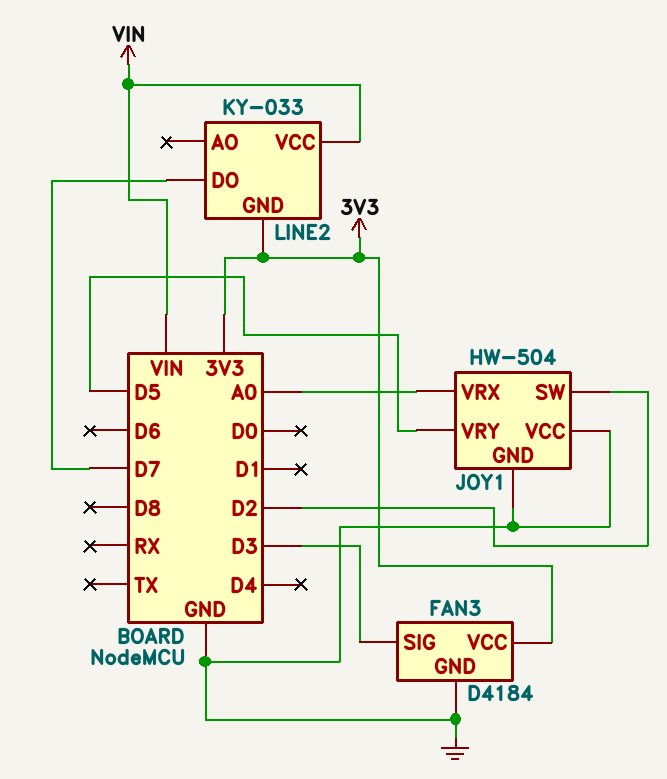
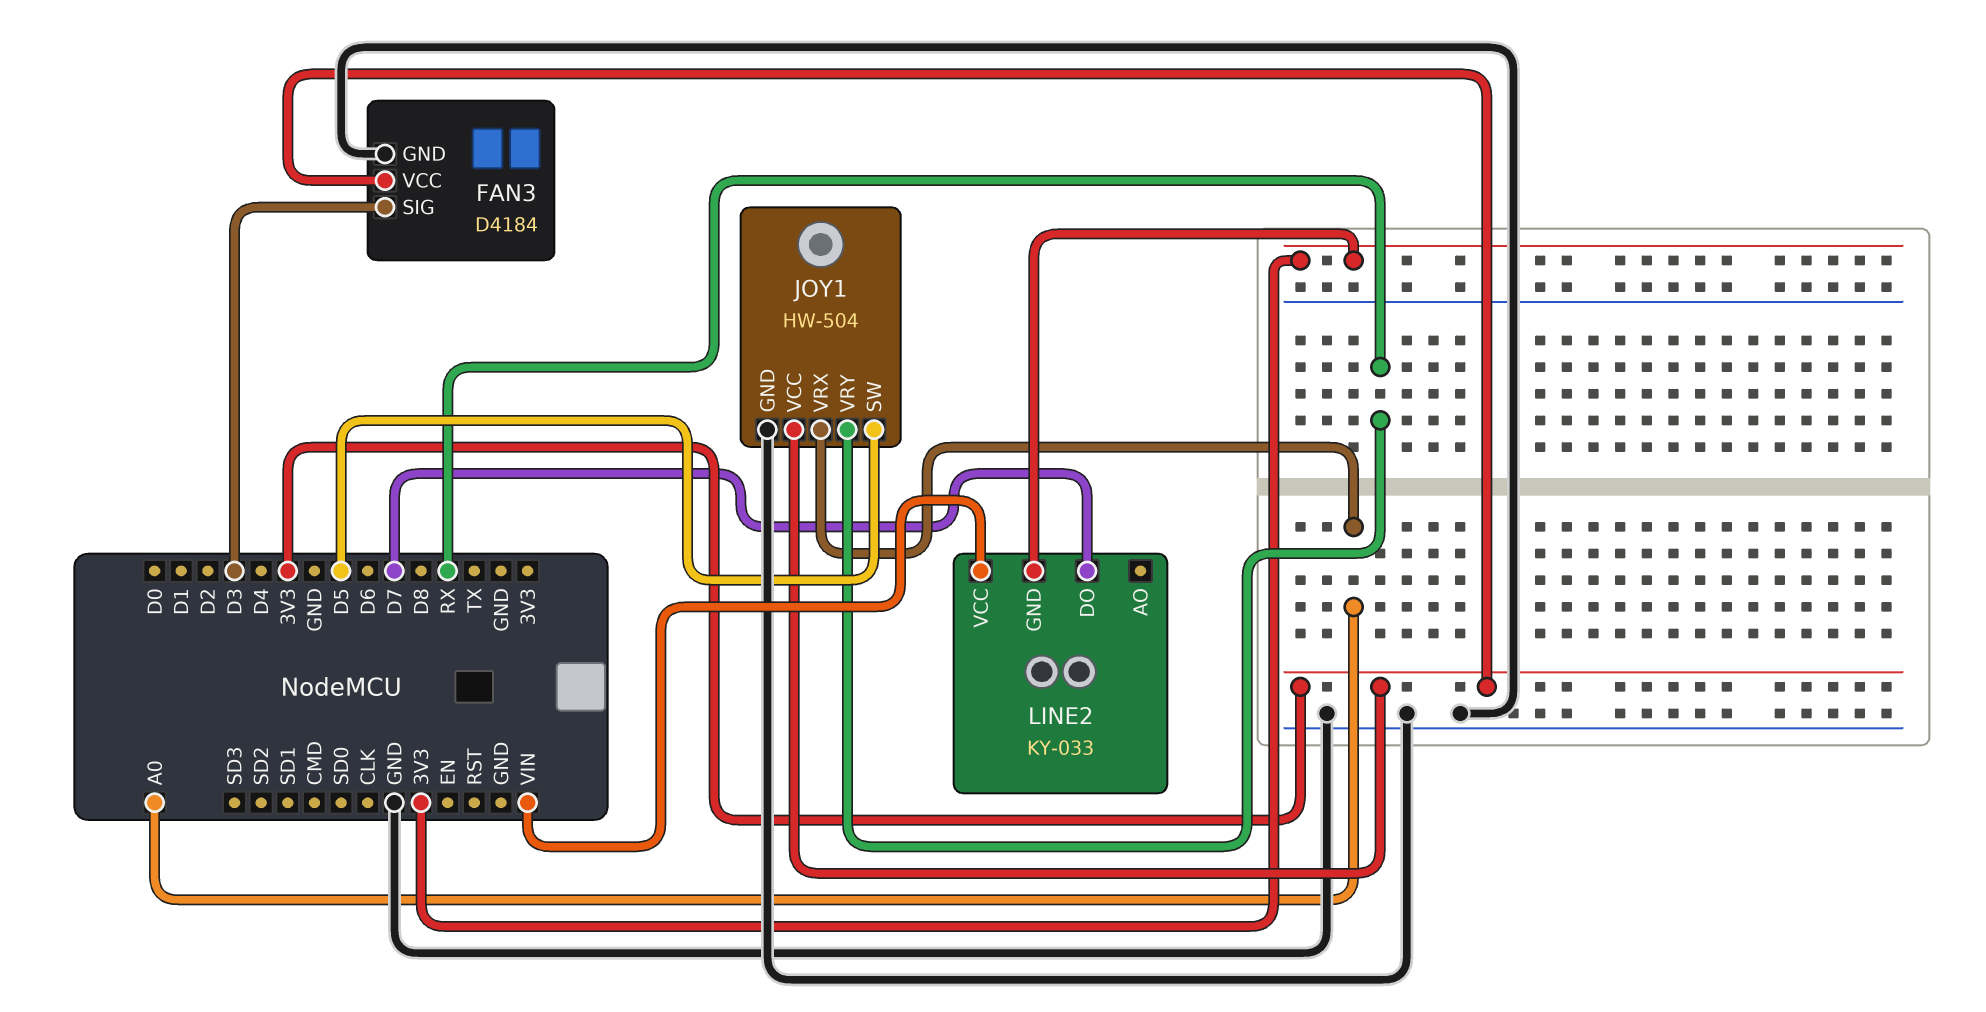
JOY1 pin SW: D2 -> D5
JOY1 pin VCC: GND -> 3V3
JOY1 pin VRY: D5 -> RX

